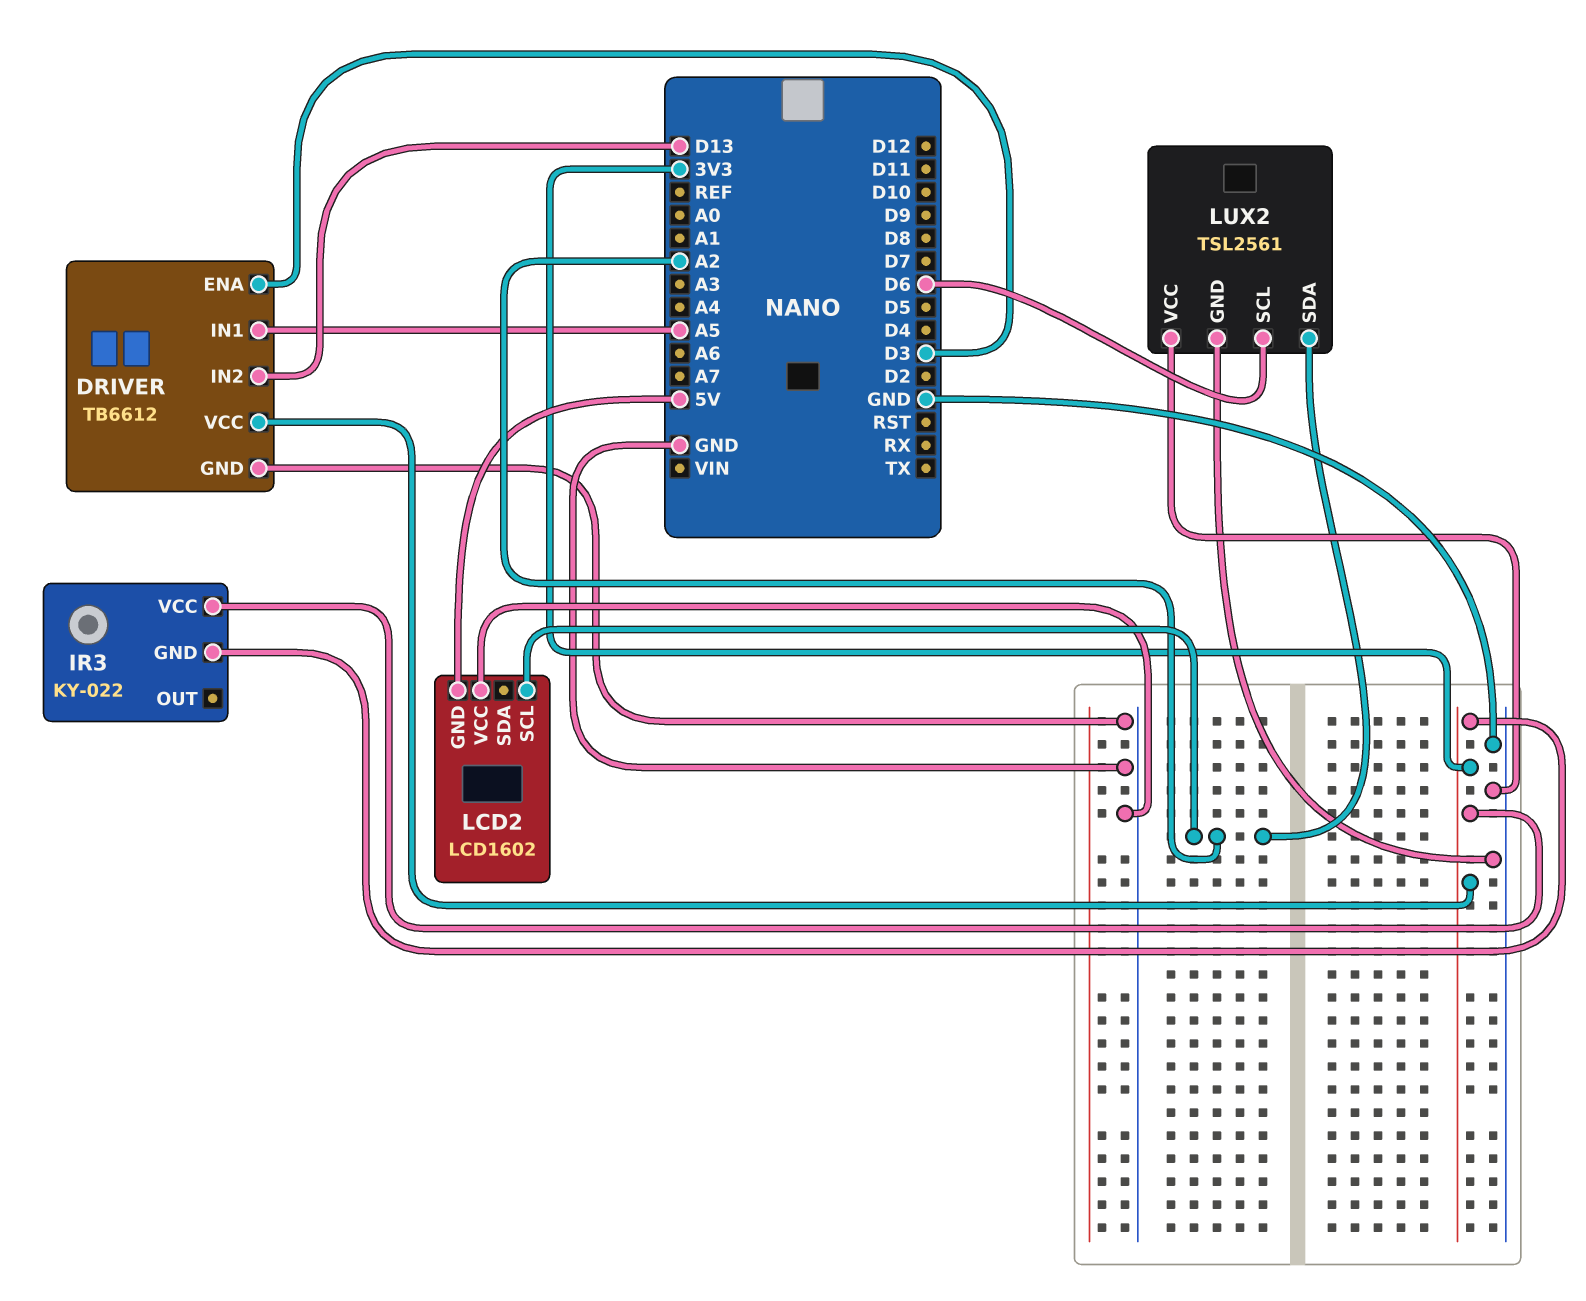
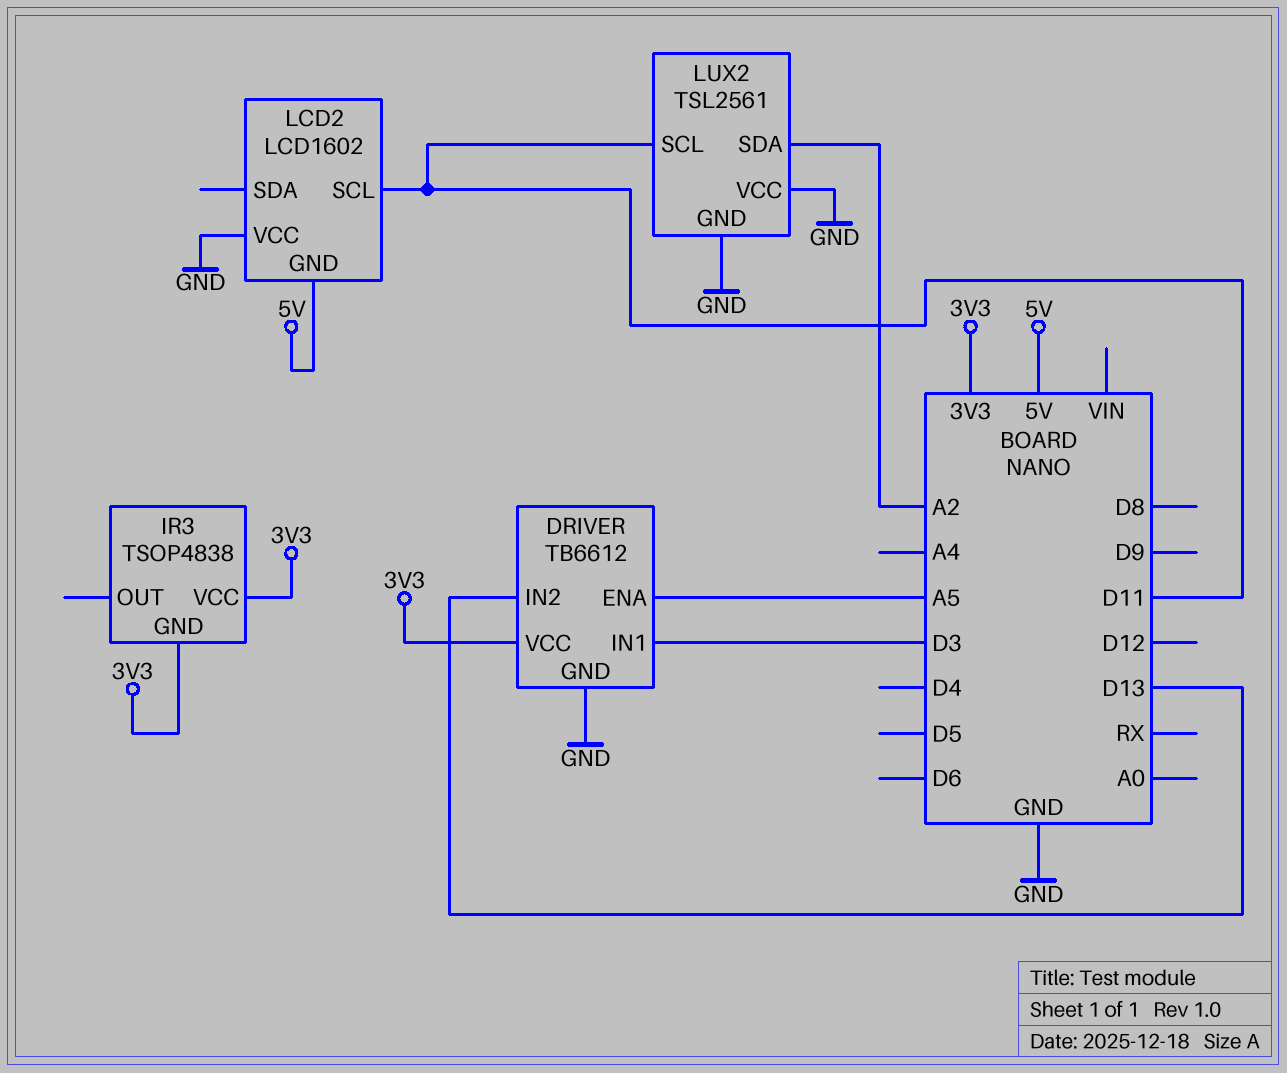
DRIVER pin ENA: D3 -> A5
DRIVER pin IN1: A5 -> D3
IR3: KY-022 -> TSOP4838
LCD2 pin SCL: A2 -> D11
LUX2 pin SCL: D6 -> D11

